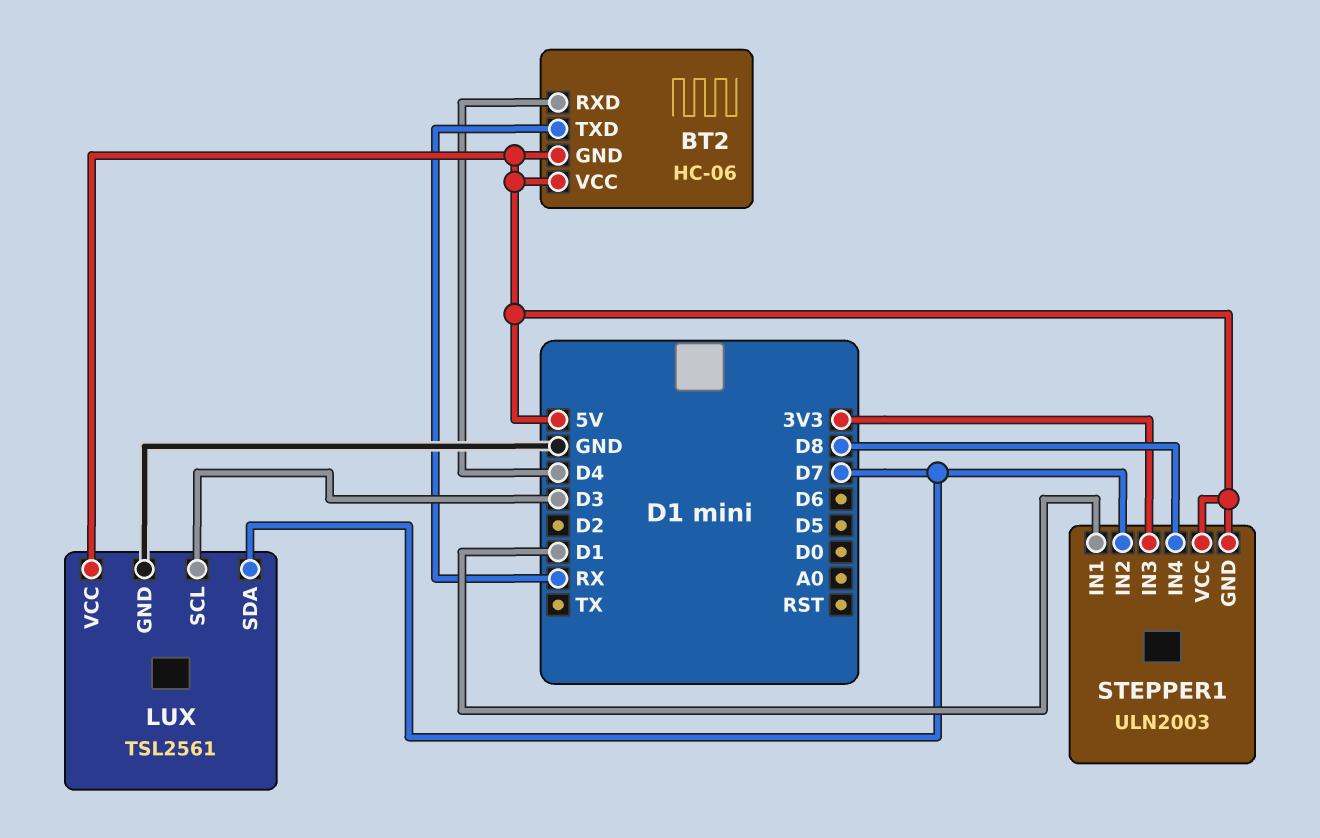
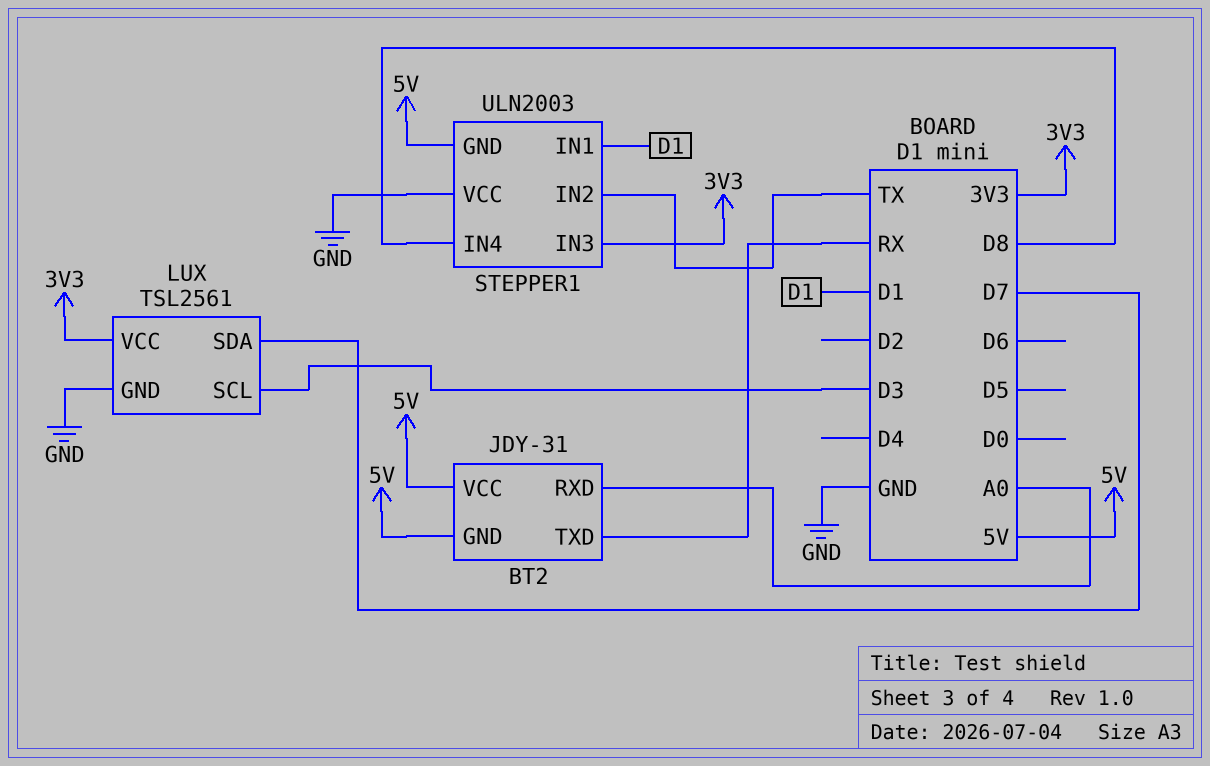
BT2: HC-06 -> JDY-31
BT2 pin RXD: D4 -> A0
LUX pin VCC: 5V -> 3V3
STEPPER1 pin IN2: D7 -> TX
STEPPER1 pin VCC: 5V -> GND

